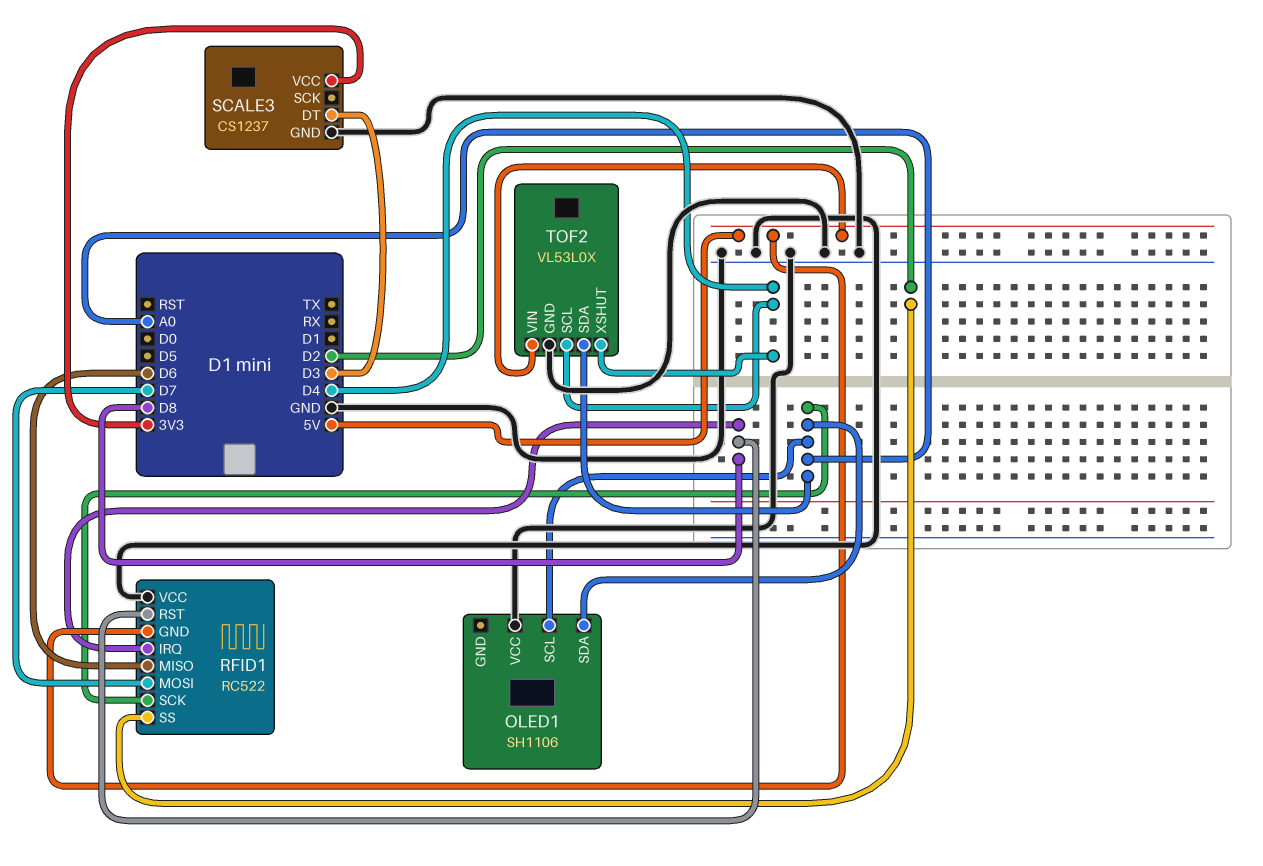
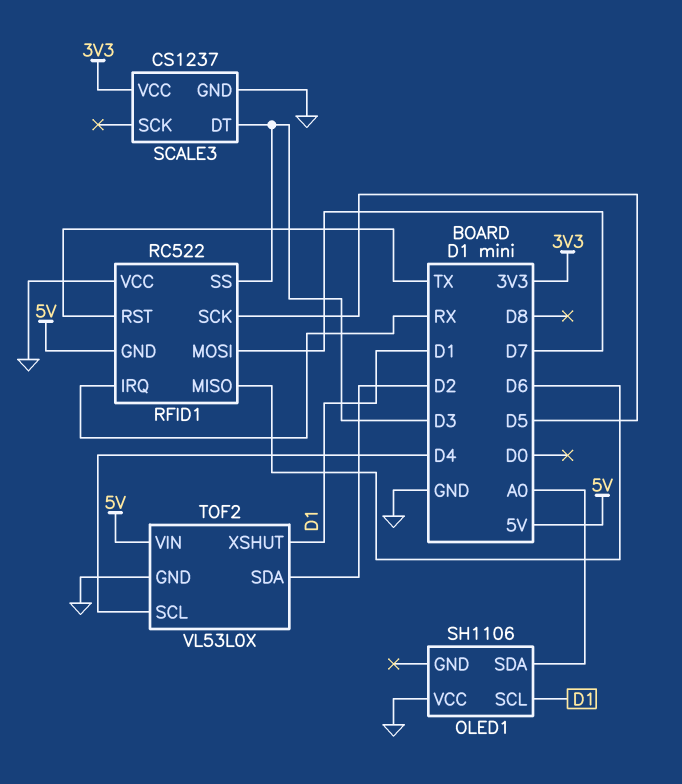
OLED1 pin SCL: A0 -> D1
RFID1 pin IRQ: D8 -> RX
RFID1 pin RST: D8 -> TX
RFID1 pin SCK: A0 -> D5
RFID1 pin SS: D2 -> D3
TOF2 pin SDA: A0 -> D2
TOF2 pin XSHUT: D4 -> D1

